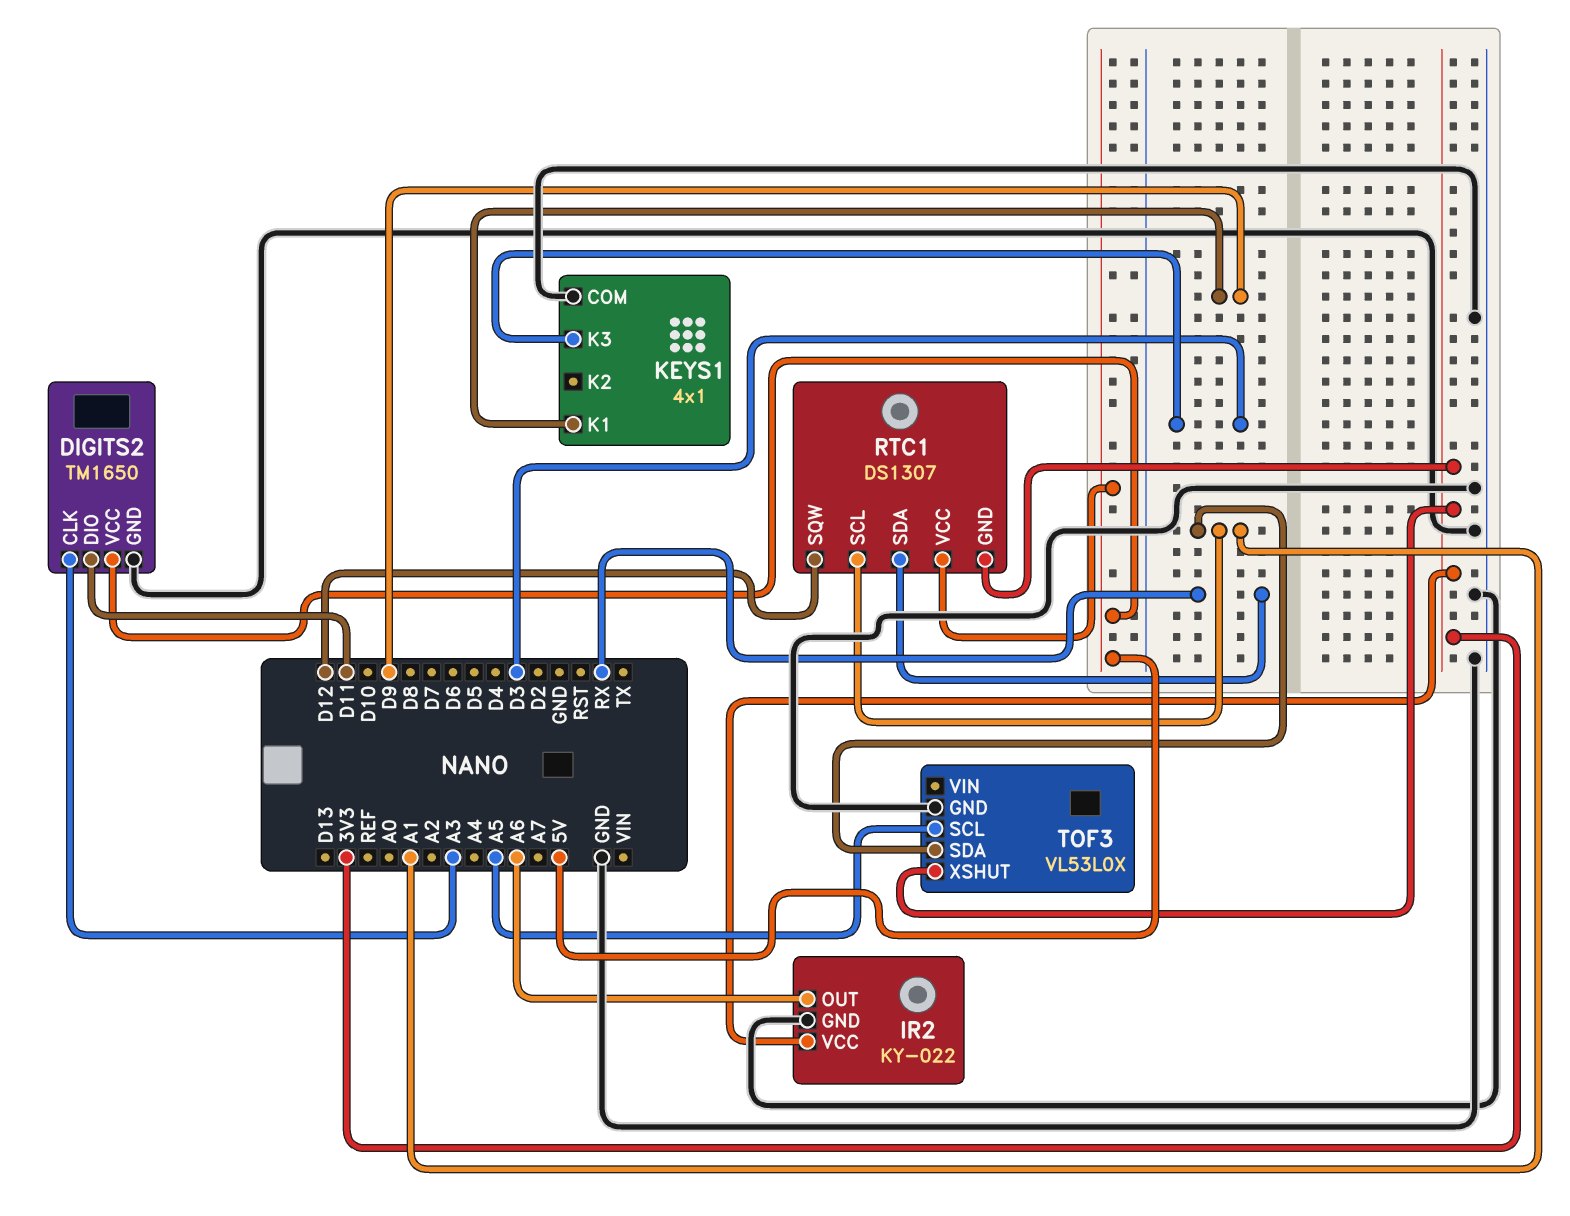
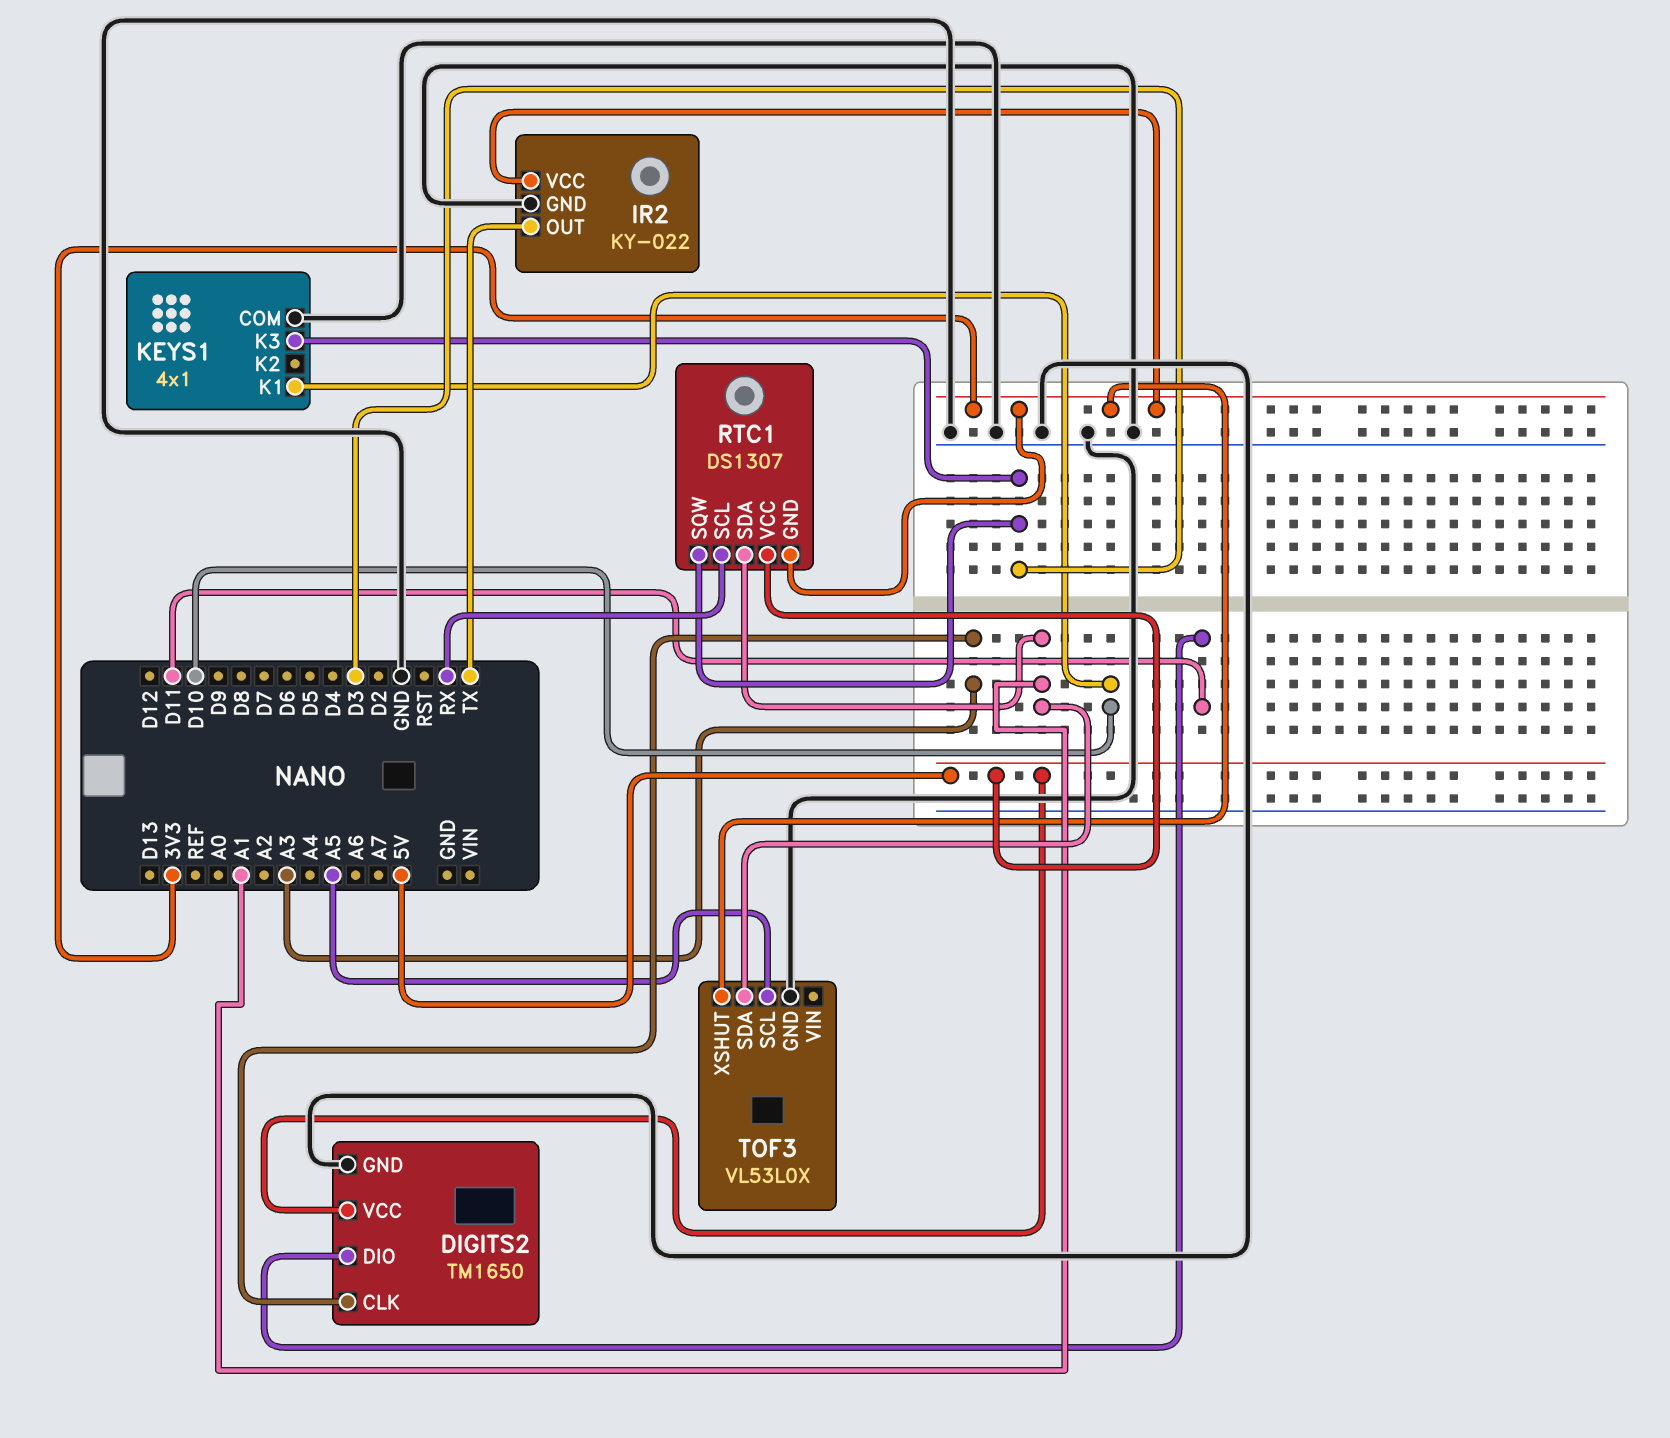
IR2 pin OUT: A6 -> TX
KEYS1 pin K1: D9 -> D10
RTC1 pin SCL: A1 -> RX
RTC1 pin SDA: RX -> A1
RTC1 pin SQW: D12 -> D3

